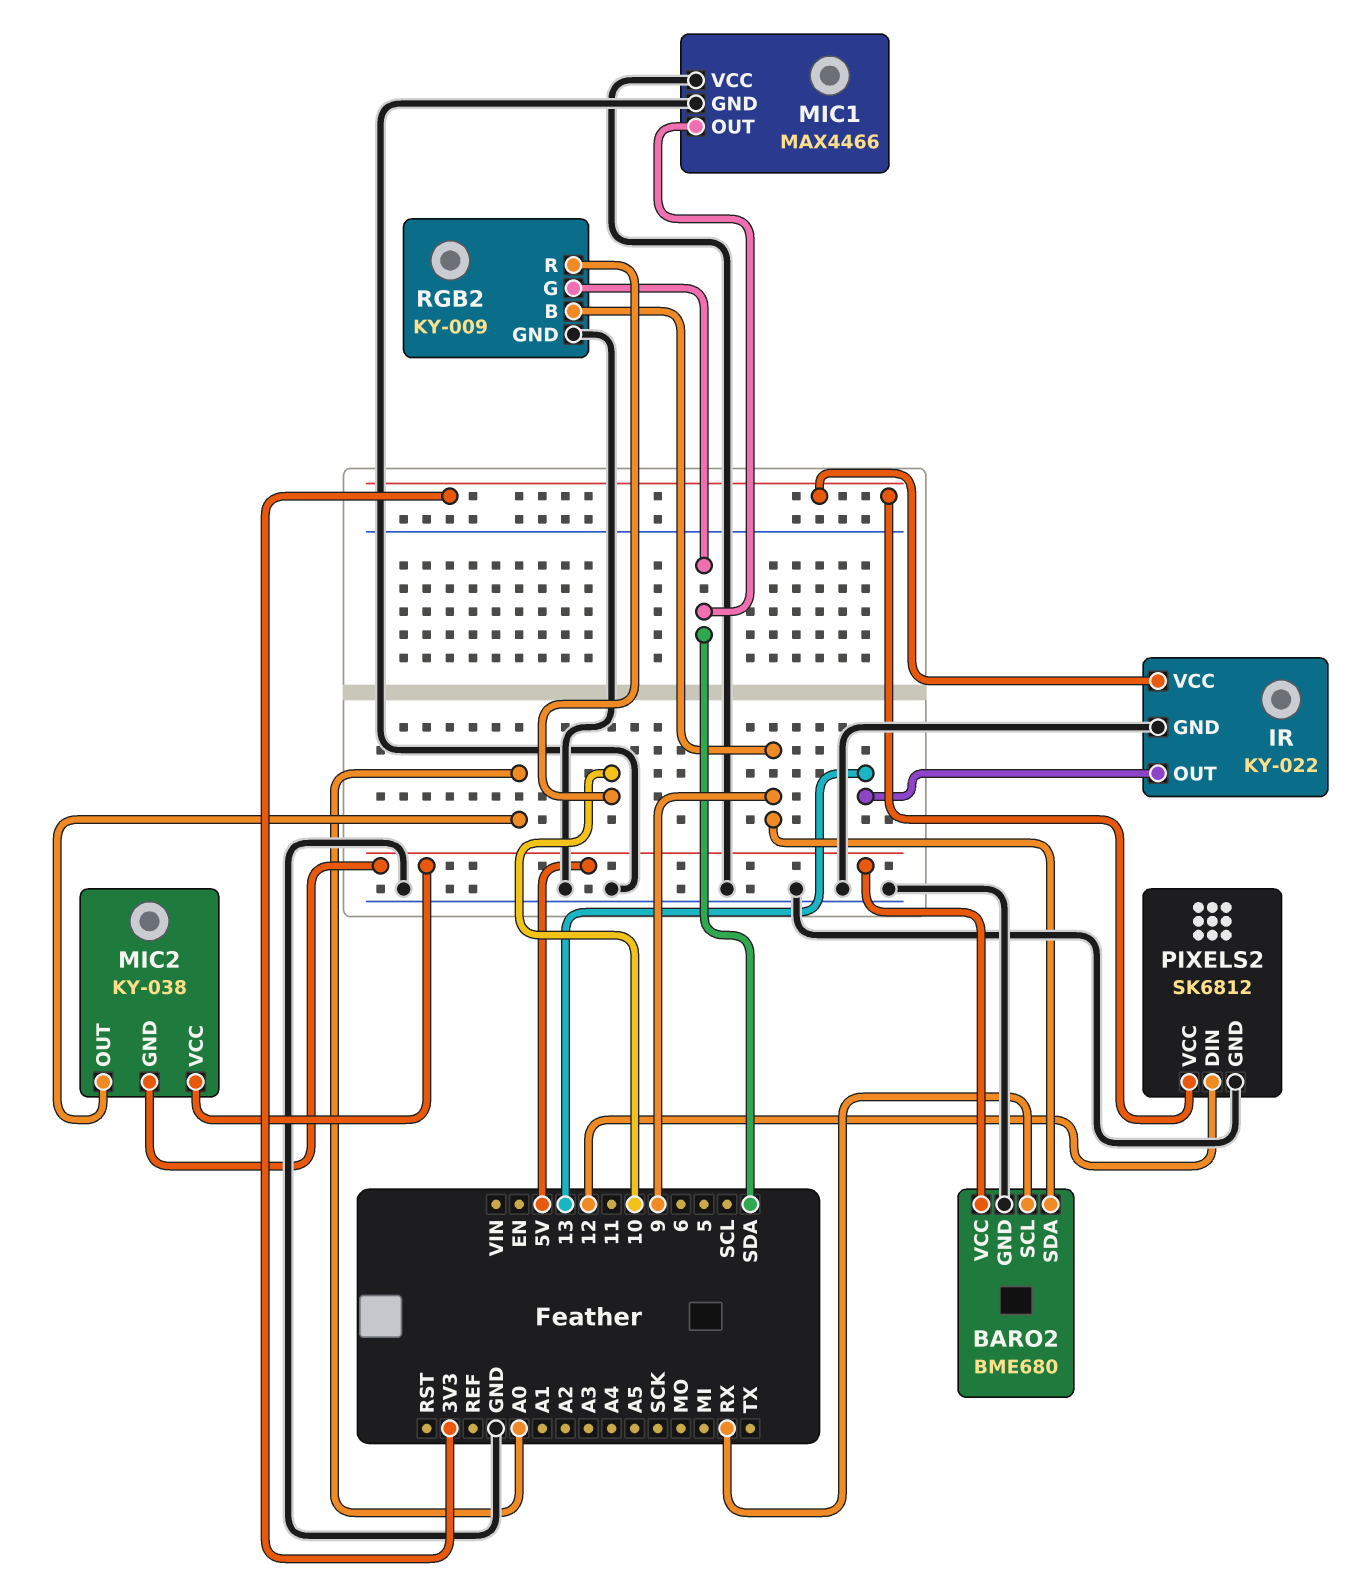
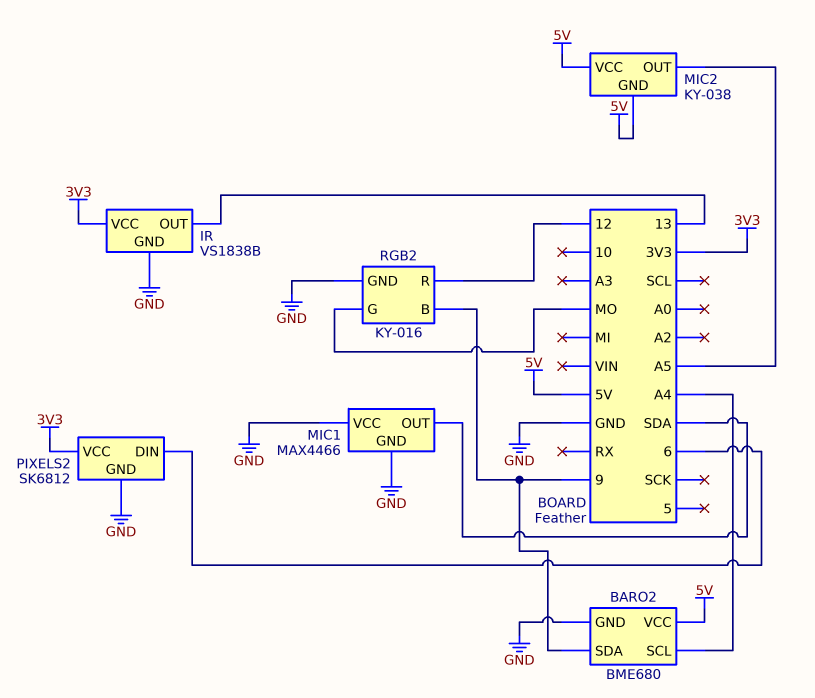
BARO2 pin SCL: RX -> A4
IR: KY-022 -> VS1838B
MIC2 pin OUT: A0 -> A5
PIXELS2 pin DIN: 12 -> 6
RGB2: KY-009 -> KY-016
RGB2 pin G: SDA -> MO
RGB2 pin R: 10 -> 12

